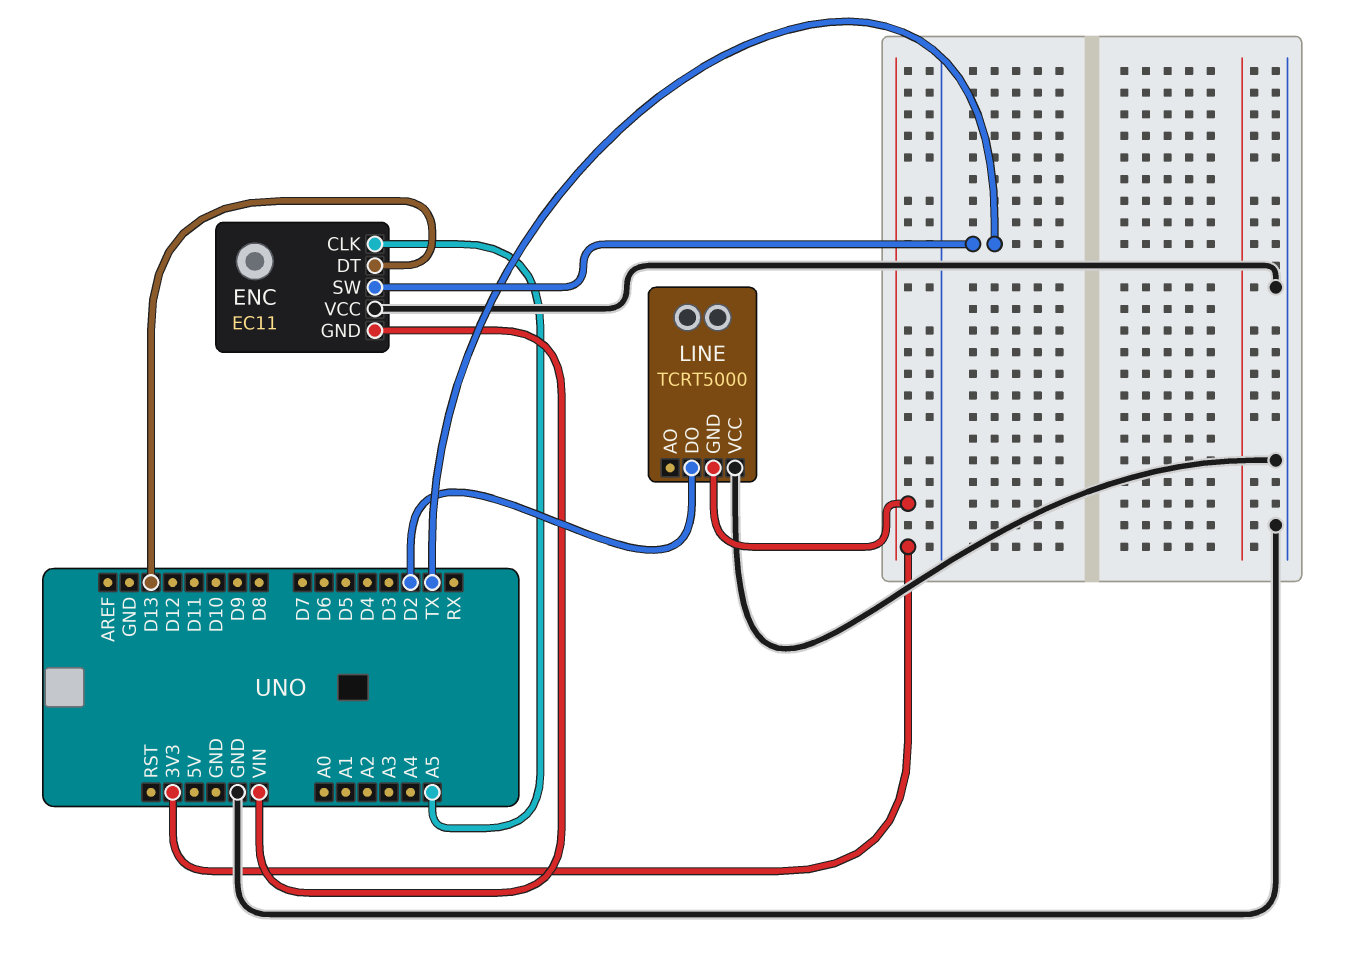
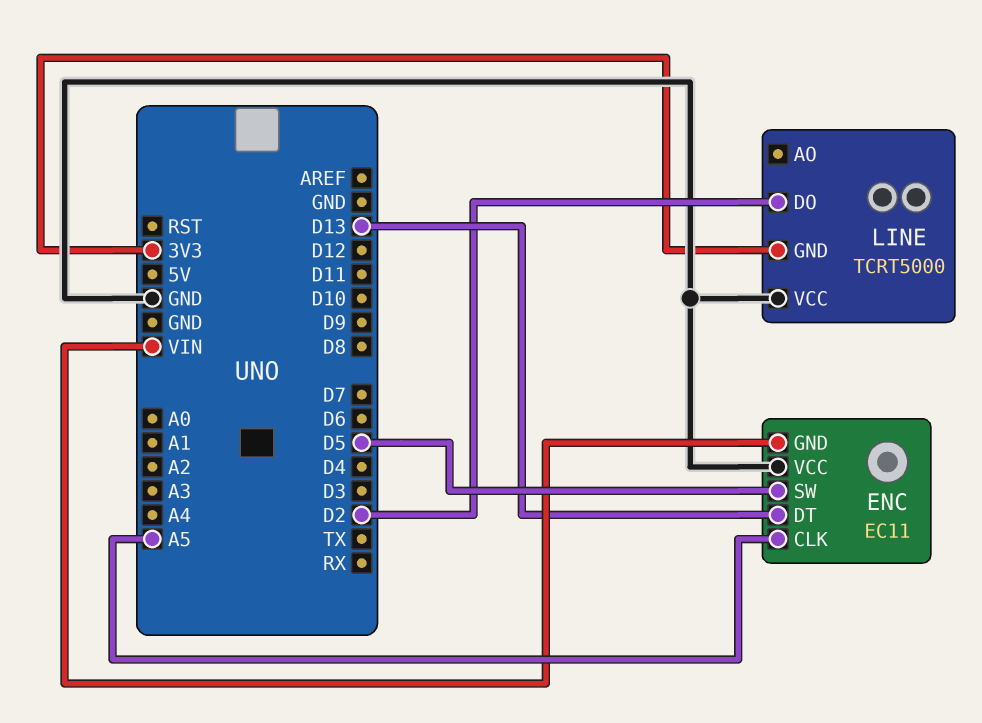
ENC pin SW: TX -> D5

